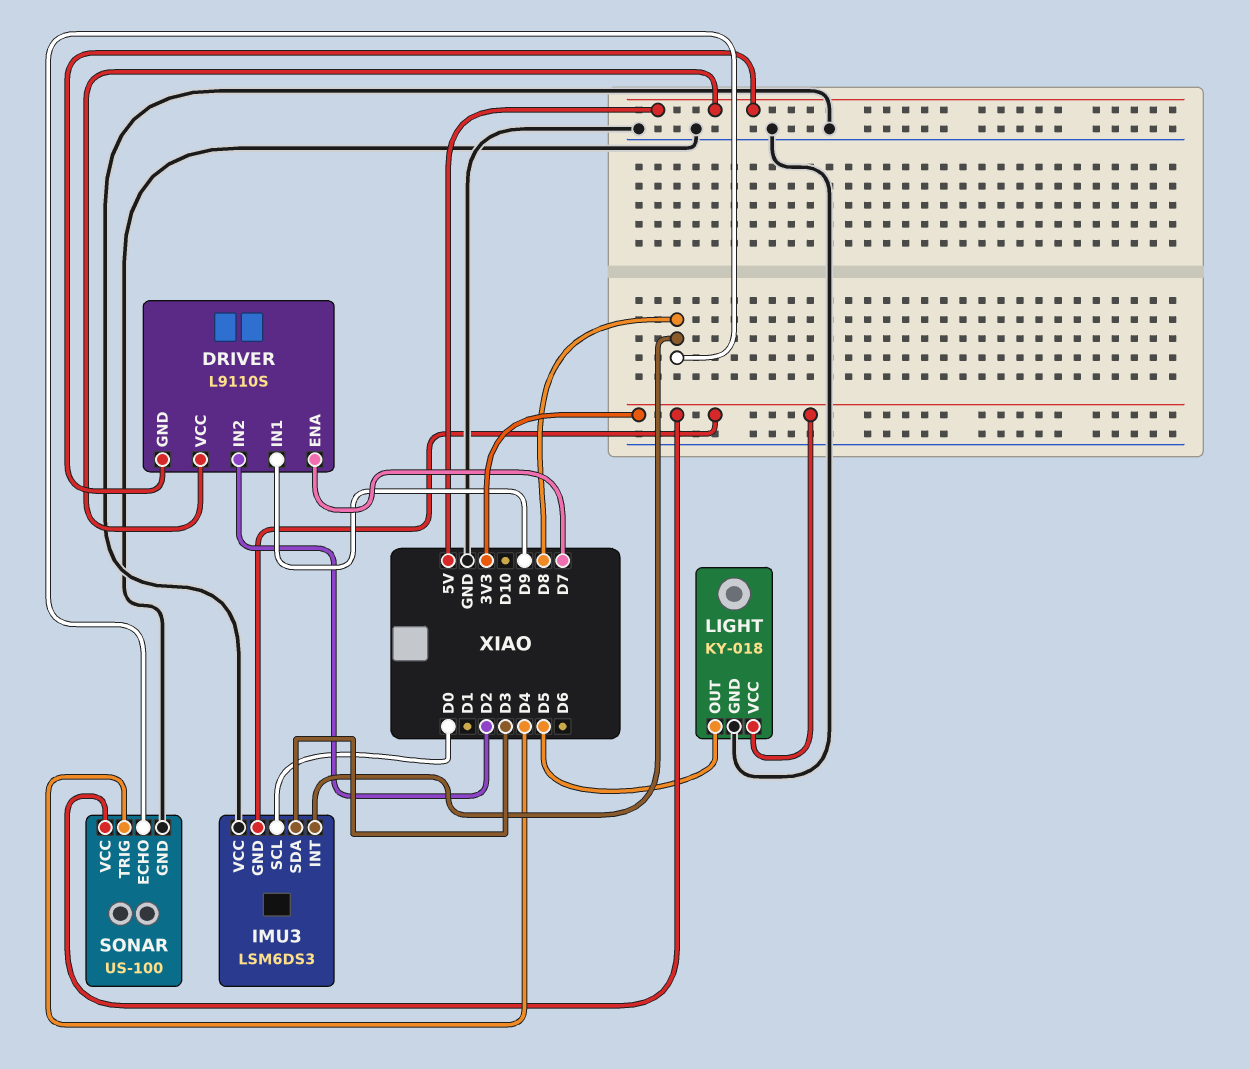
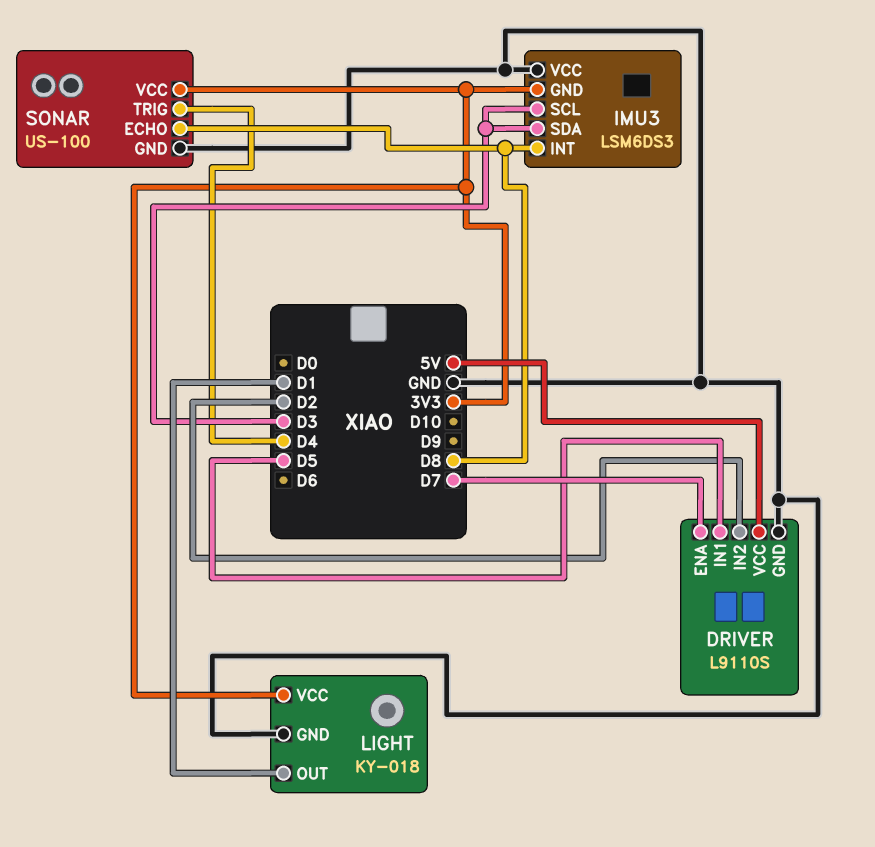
DRIVER pin GND: 5V -> GND
DRIVER pin IN1: D9 -> D5
IMU3 pin SCL: D0 -> D3
LIGHT pin OUT: D5 -> D1

